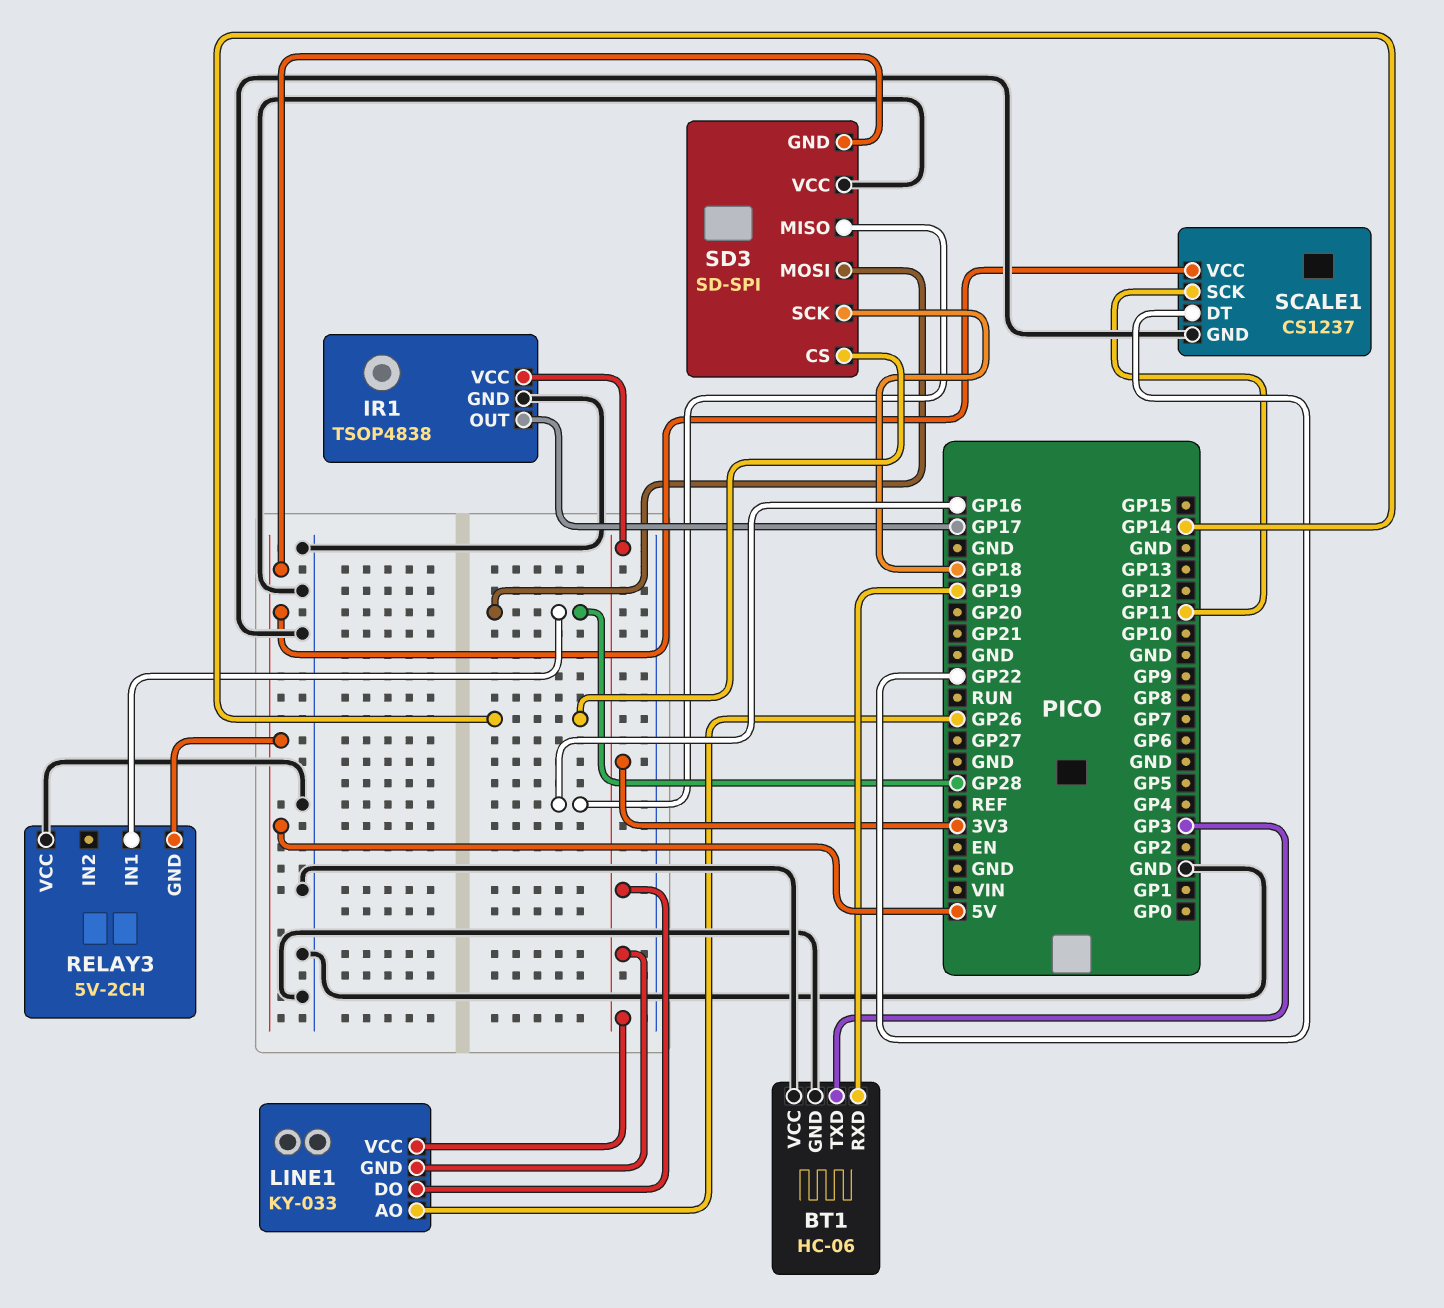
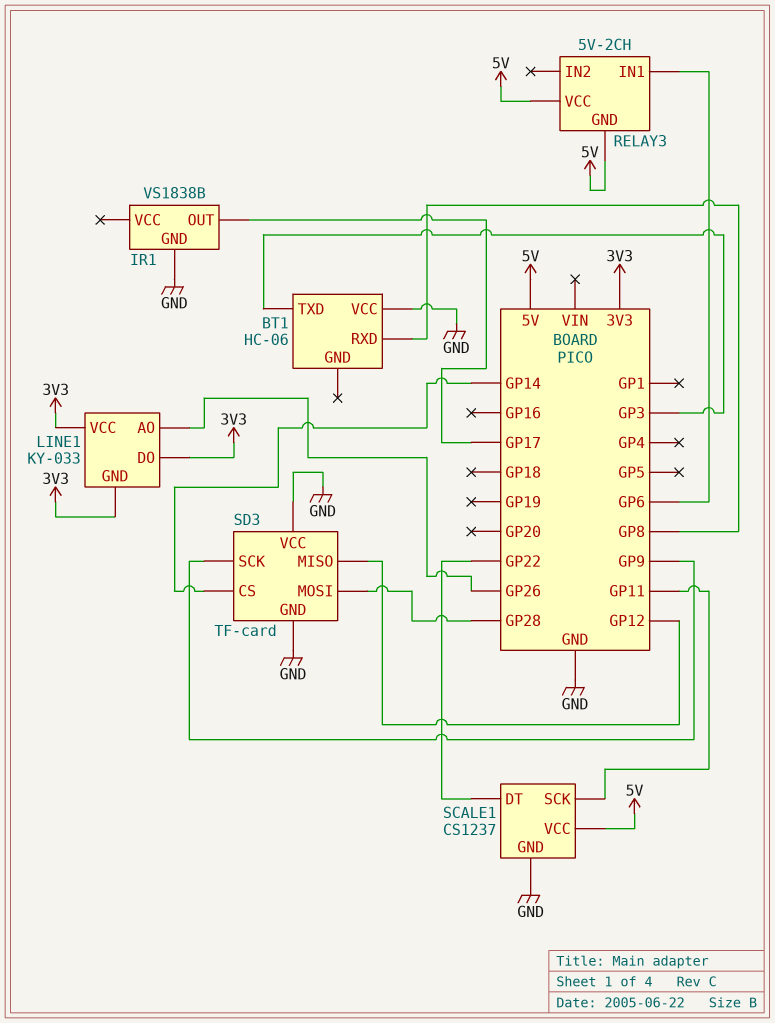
BT1 pin GND: GND -> none
BT1 pin RXD: GP19 -> GP8
IR1: TSOP4838 -> VS1838B
IR1 pin VCC: 3V3 -> none
RELAY3 pin IN1: GP28 -> GP6
RELAY3 pin VCC: GND -> 5V
SD3: SD-SPI -> TF-card
SD3 pin GND: 5V -> GND
SD3 pin MISO: GP16 -> GP12
SD3 pin SCK: GP18 -> GP9

